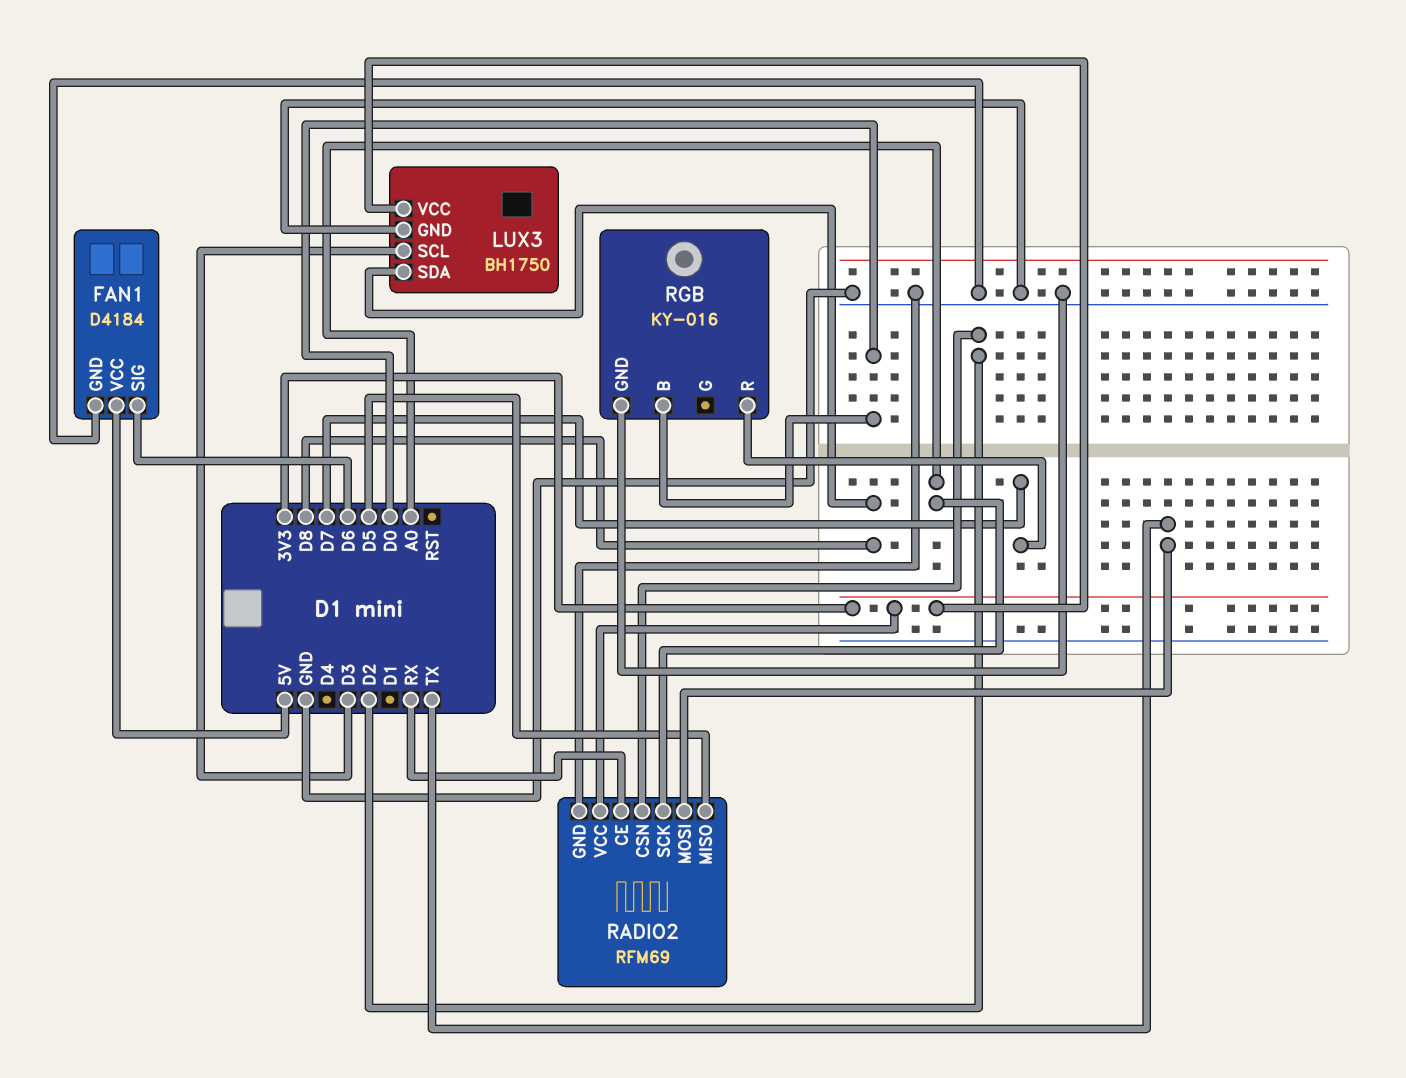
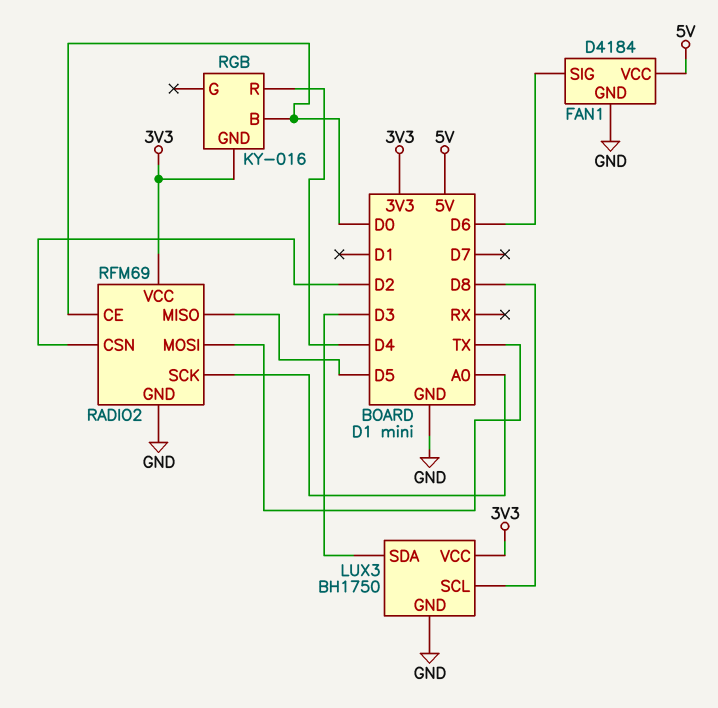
LUX3 pin SCL: D3 -> D8
LUX3 pin SDA: D8 -> D3
RADIO2 pin CE: RX -> D0
RGB pin GND: GND -> 3V3
RGB pin R: D7 -> D4

